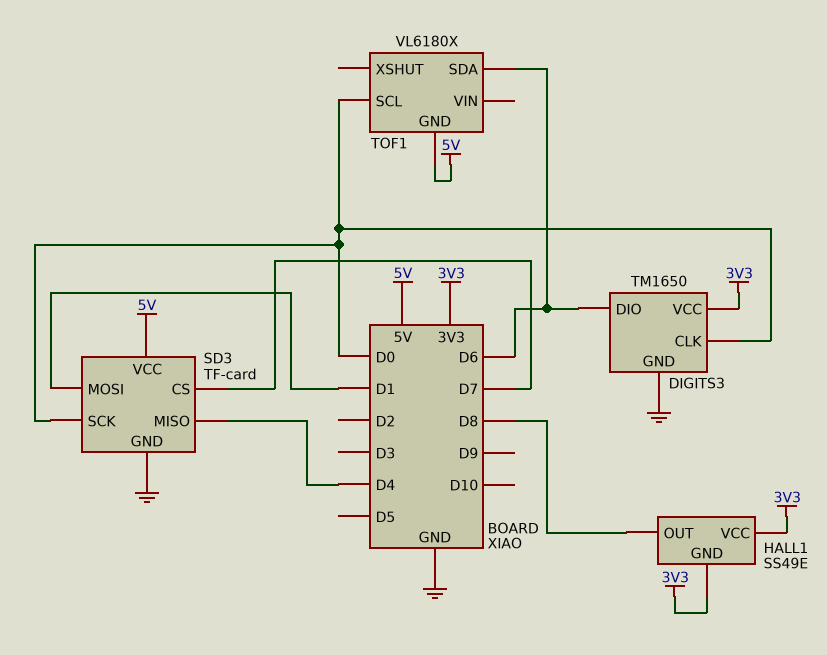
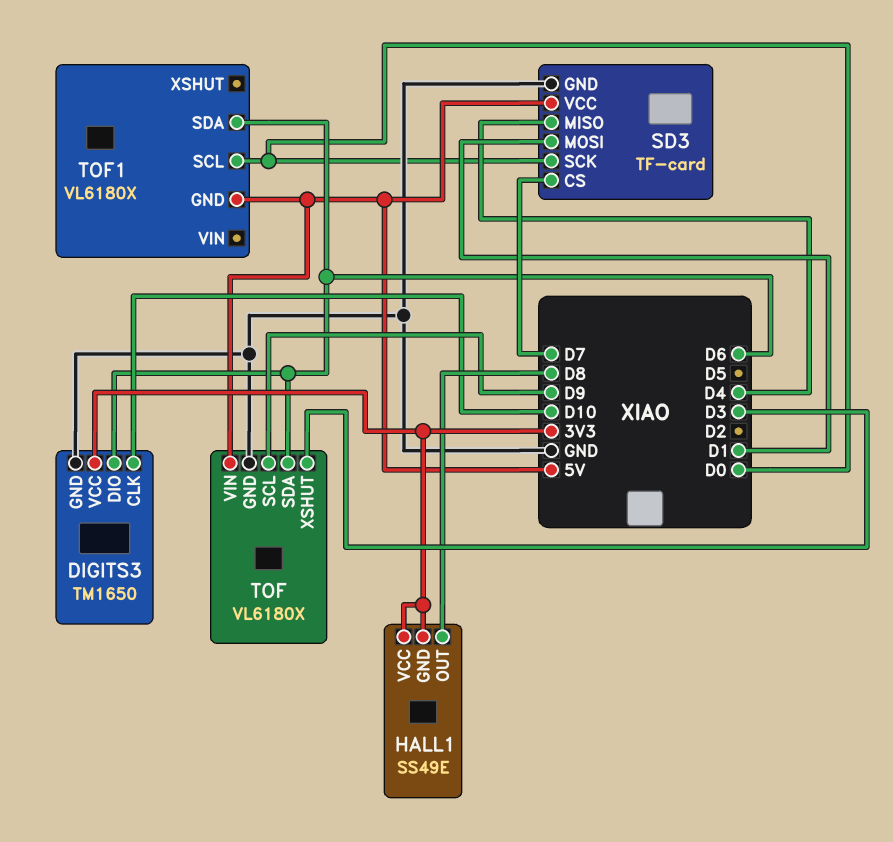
DIGITS3 pin CLK: D0 -> D10
TOF: none -> VL6180X
TOF pin GND: none -> GND
TOF pin SCL: none -> D9
TOF pin SDA: none -> D6
TOF pin VIN: none -> 5V
TOF pin XSHUT: none -> D3

